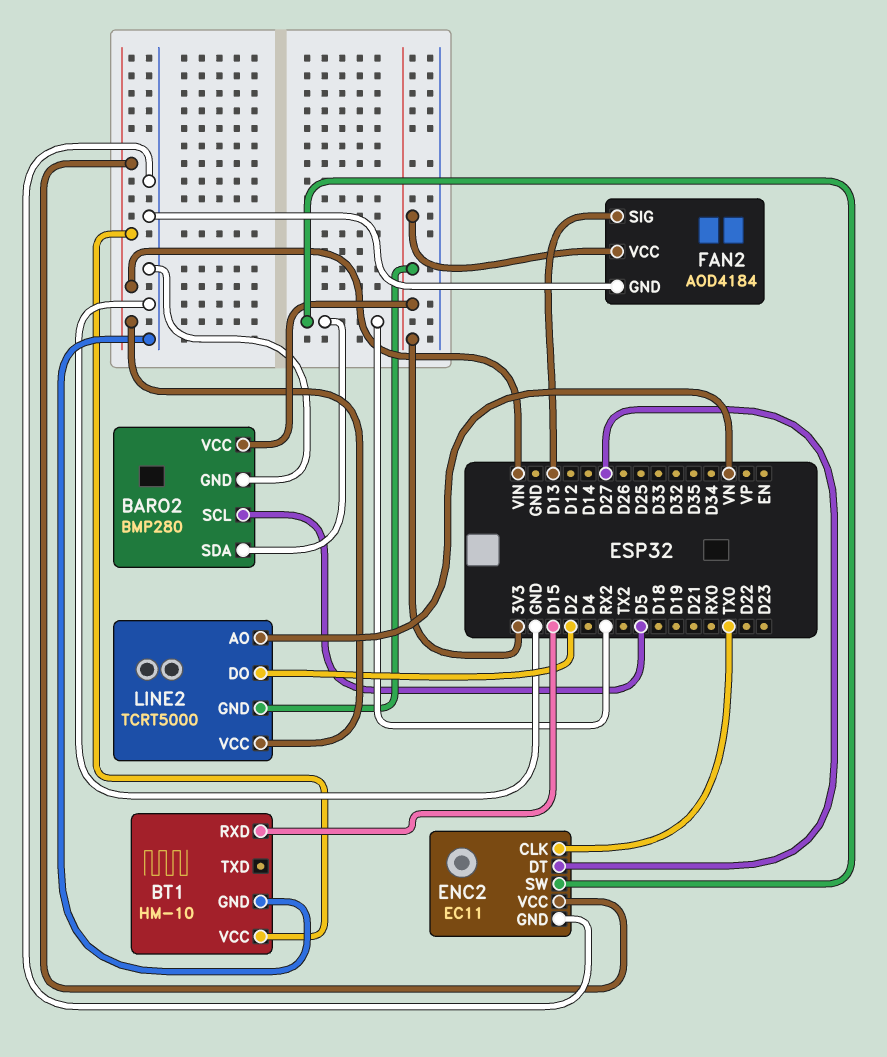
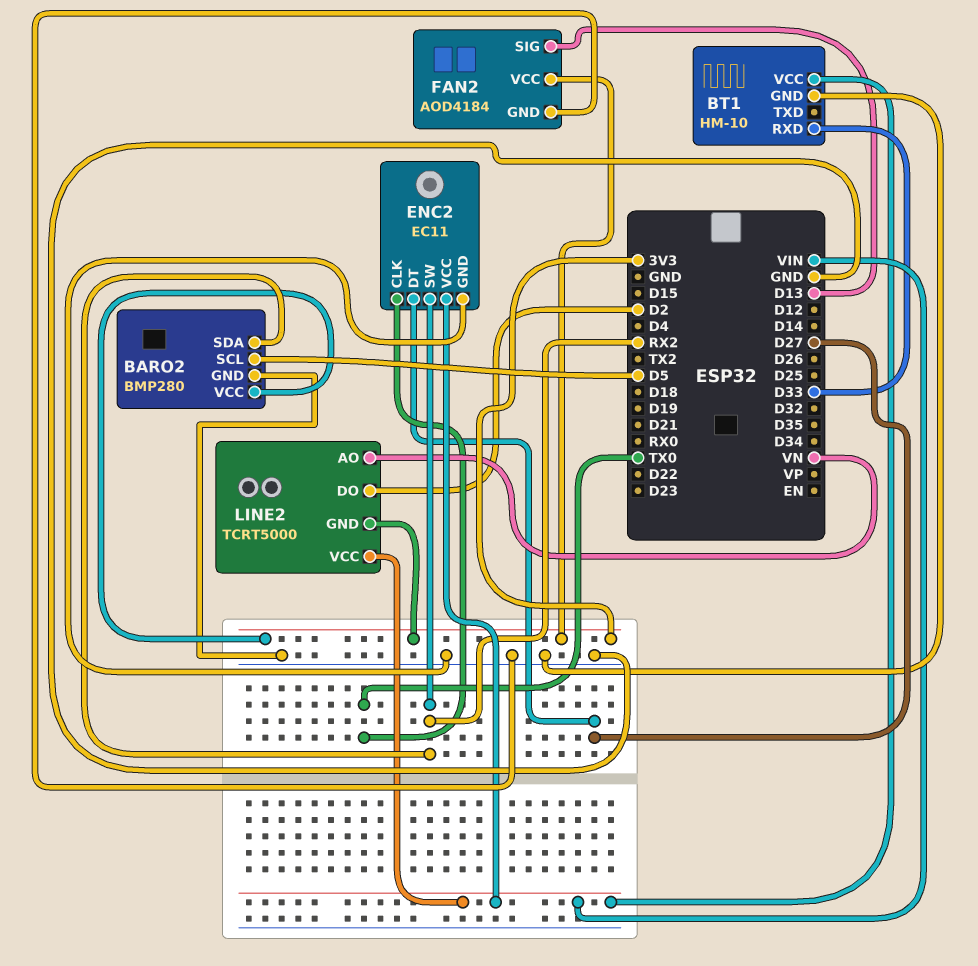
BT1 pin RXD: D15 -> D33

